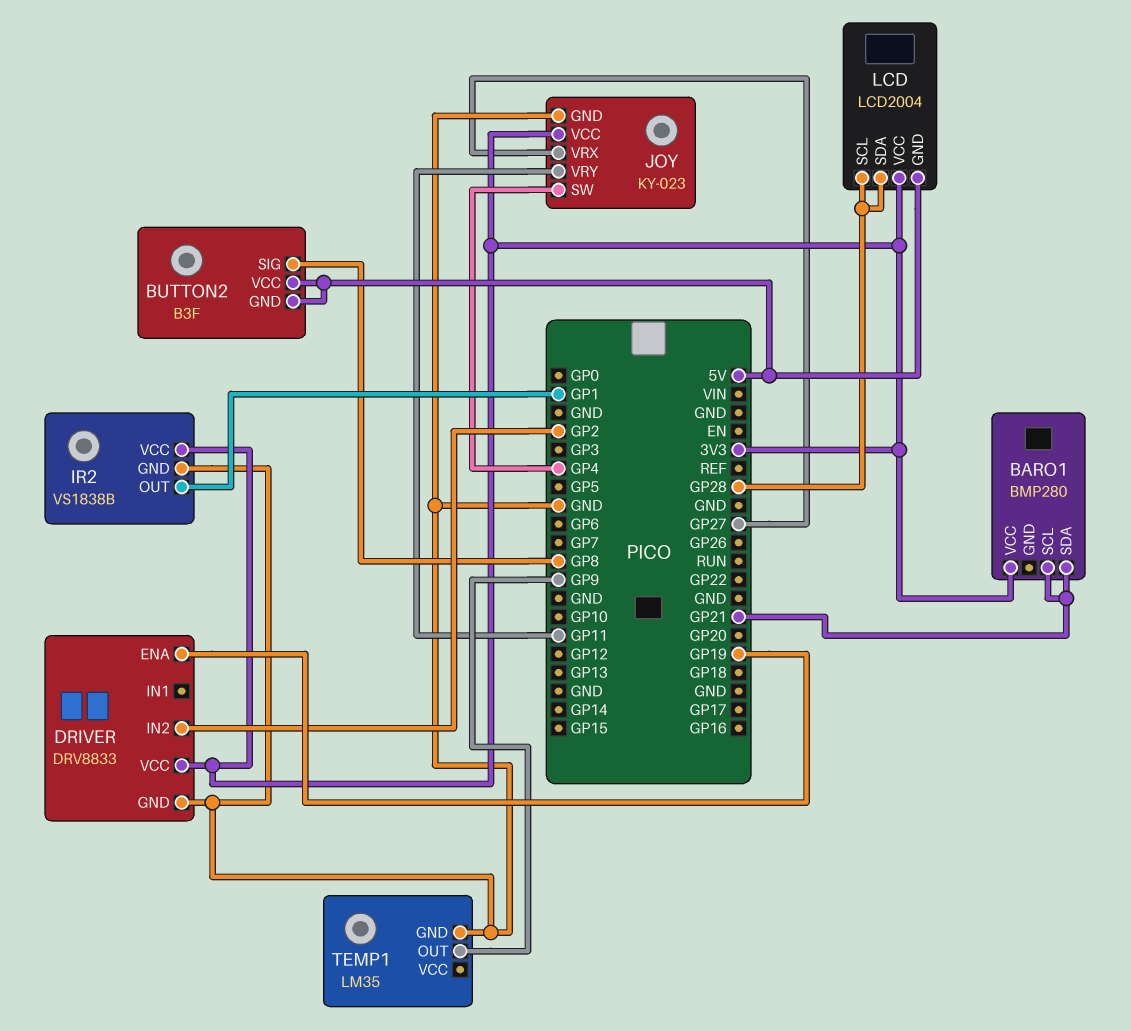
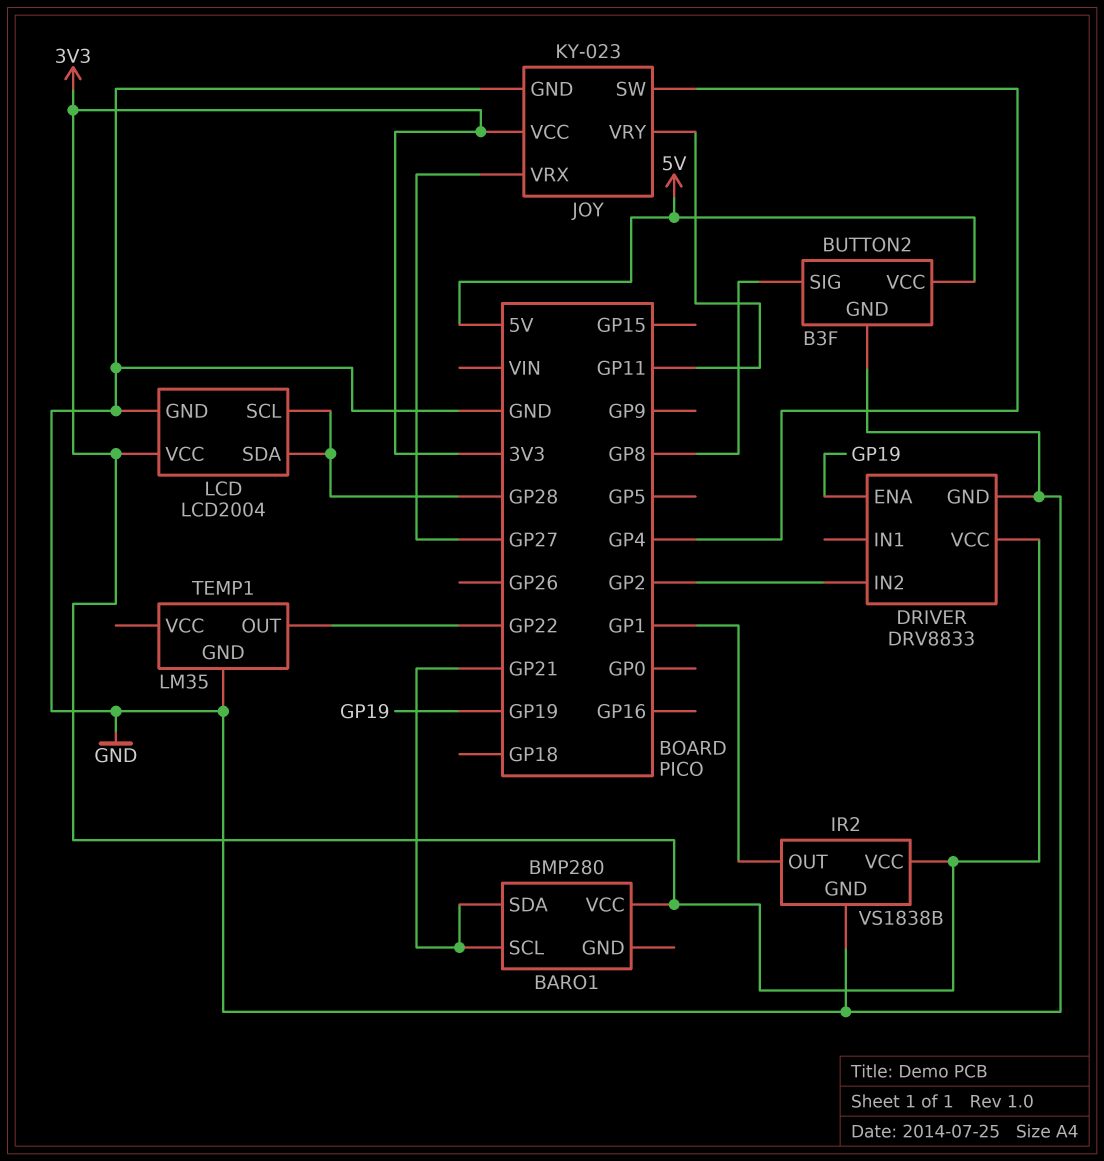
BUTTON2 pin GND: 5V -> GND
LCD pin GND: 5V -> GND
TEMP1 pin OUT: GP9 -> GP22

